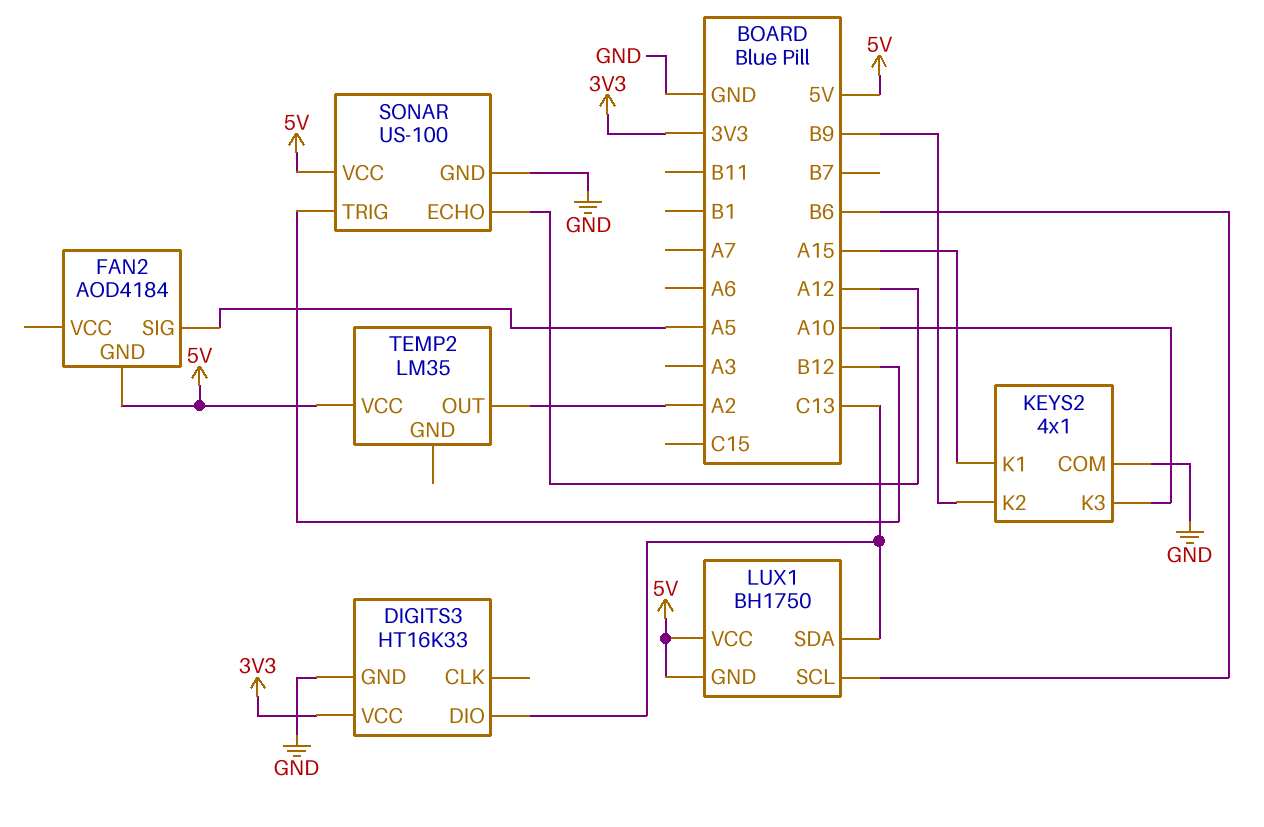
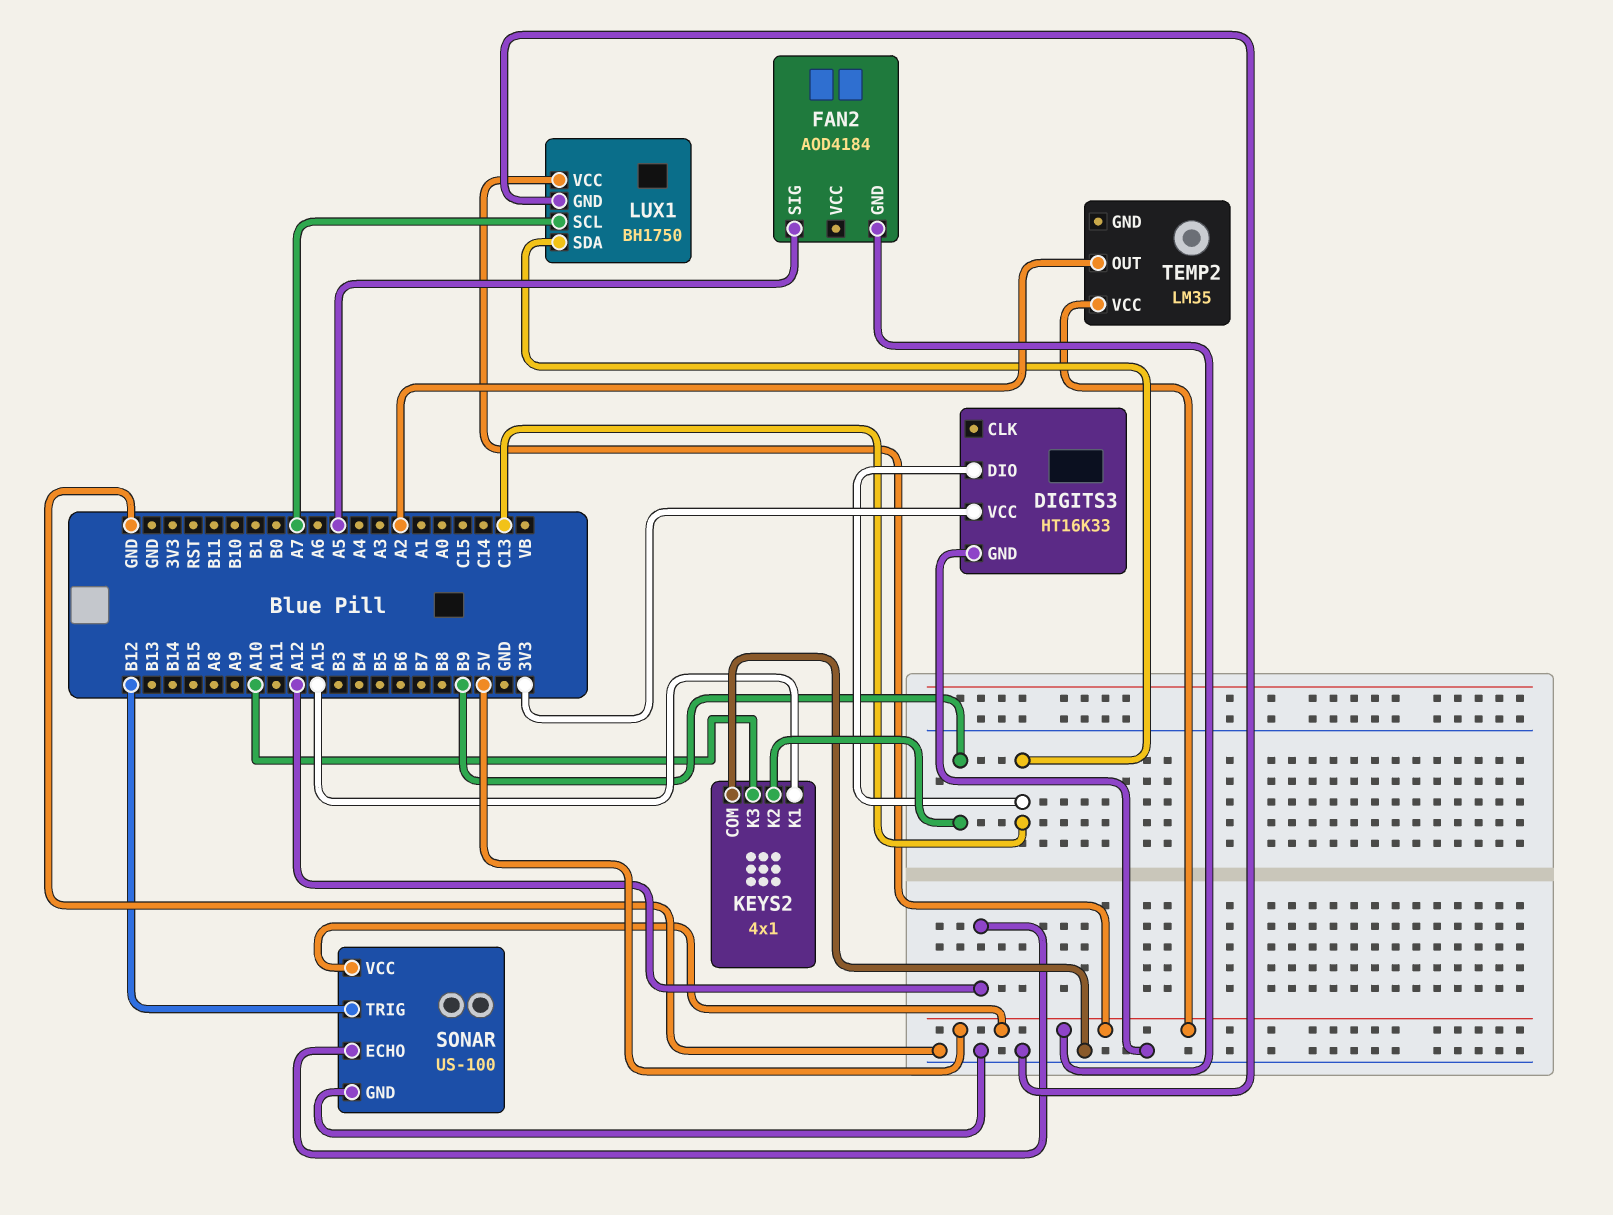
LUX1 pin GND: 5V -> GND
LUX1 pin SCL: B6 -> A7

